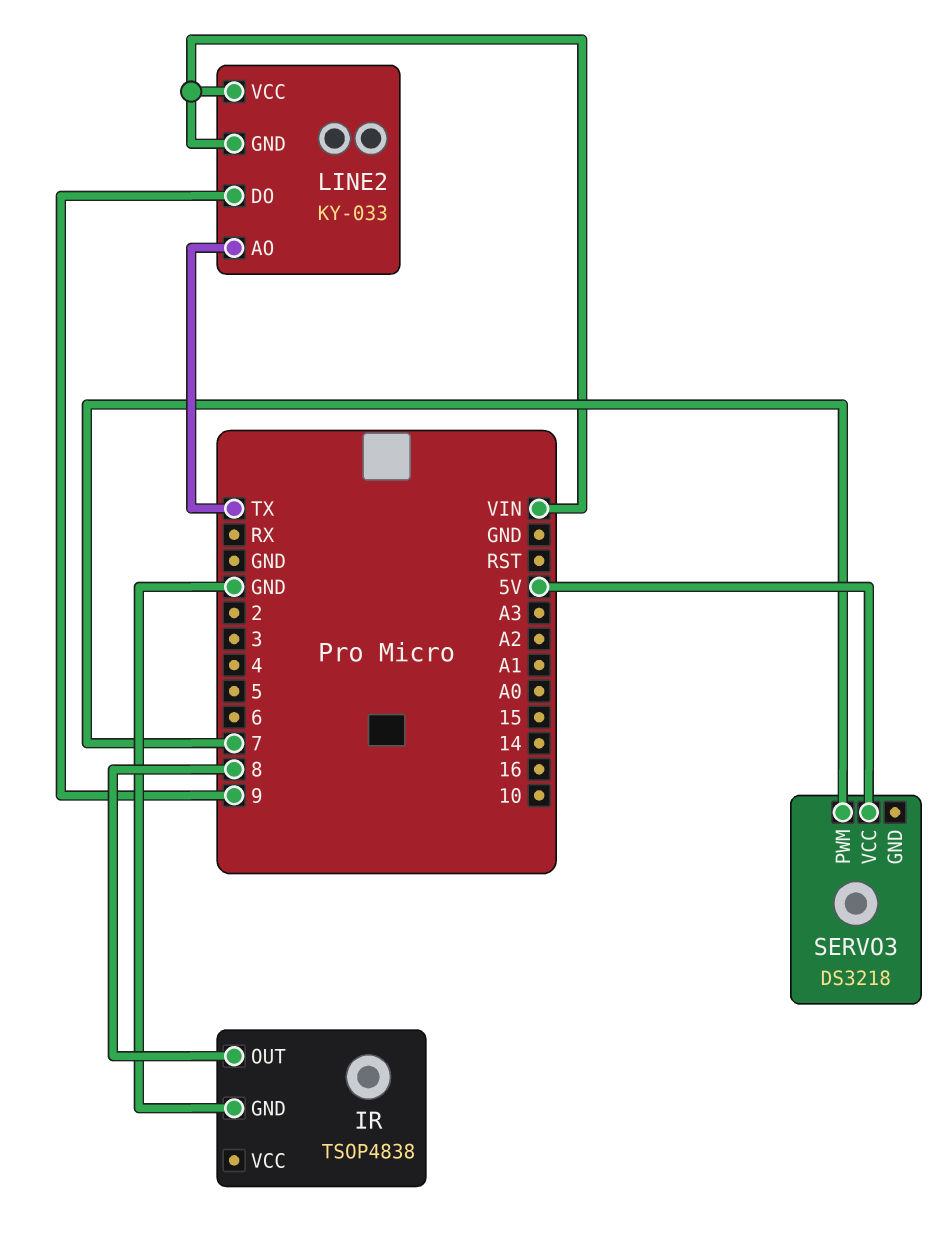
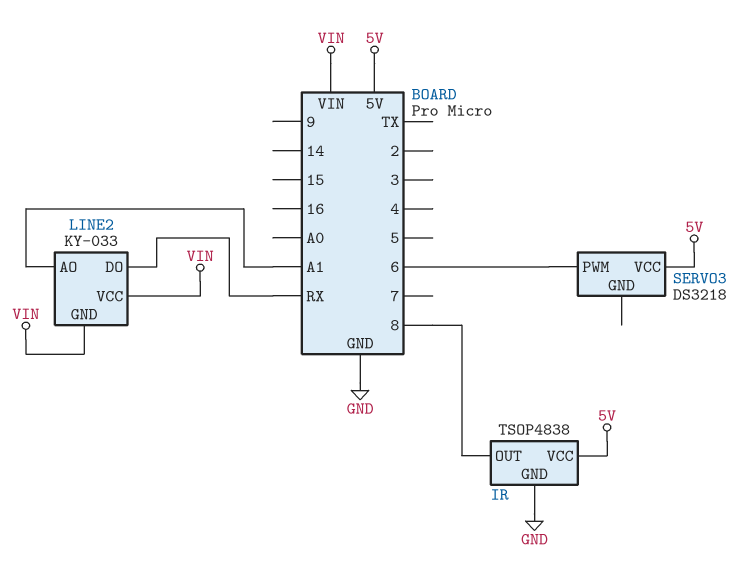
IR pin VCC: none -> 5V
LINE2 pin AO: TX -> A1
LINE2 pin DO: 9 -> RX
SERVO3 pin PWM: 7 -> 6

